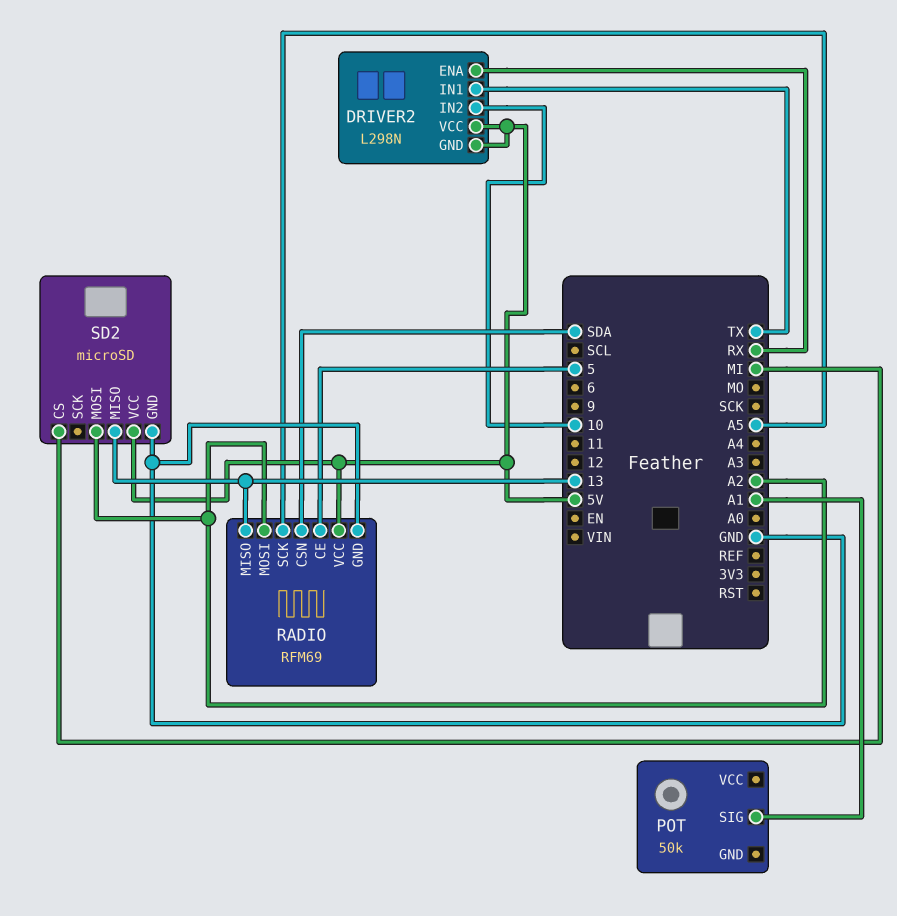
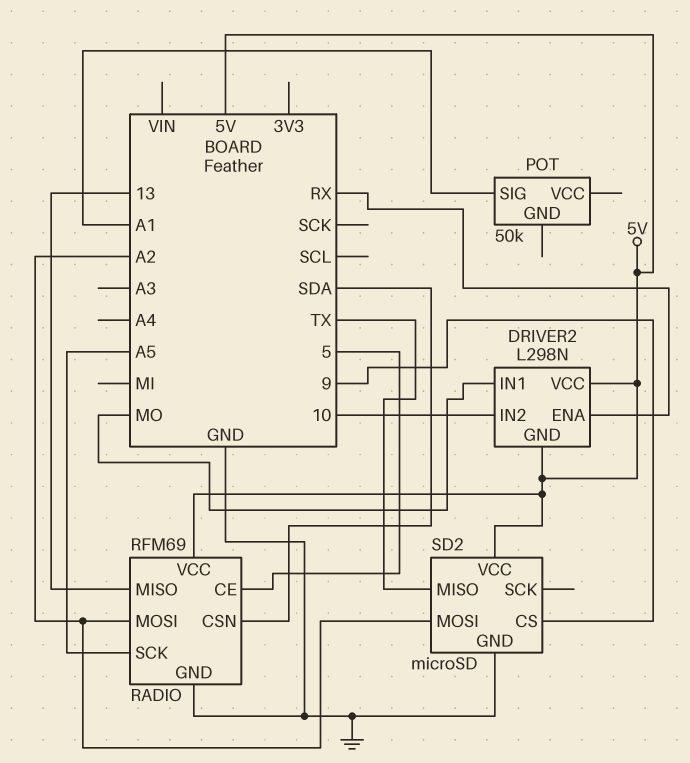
DRIVER2 pin IN1: TX -> MO
SD2 pin CS: MI -> 9
SD2 pin MISO: 13 -> TX

